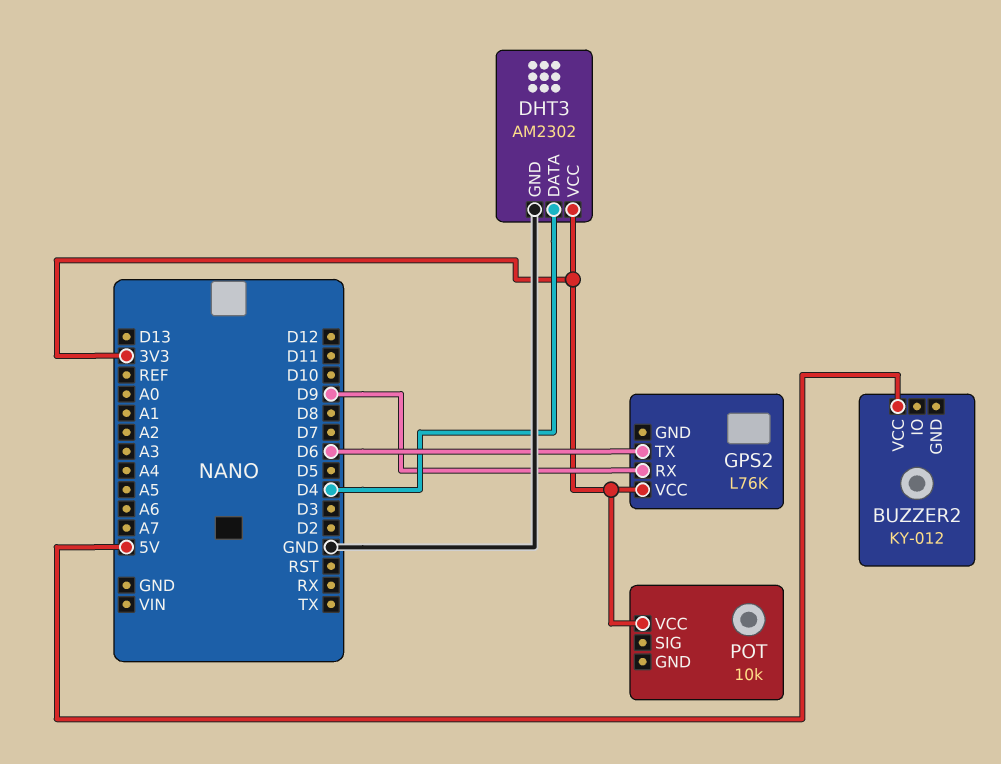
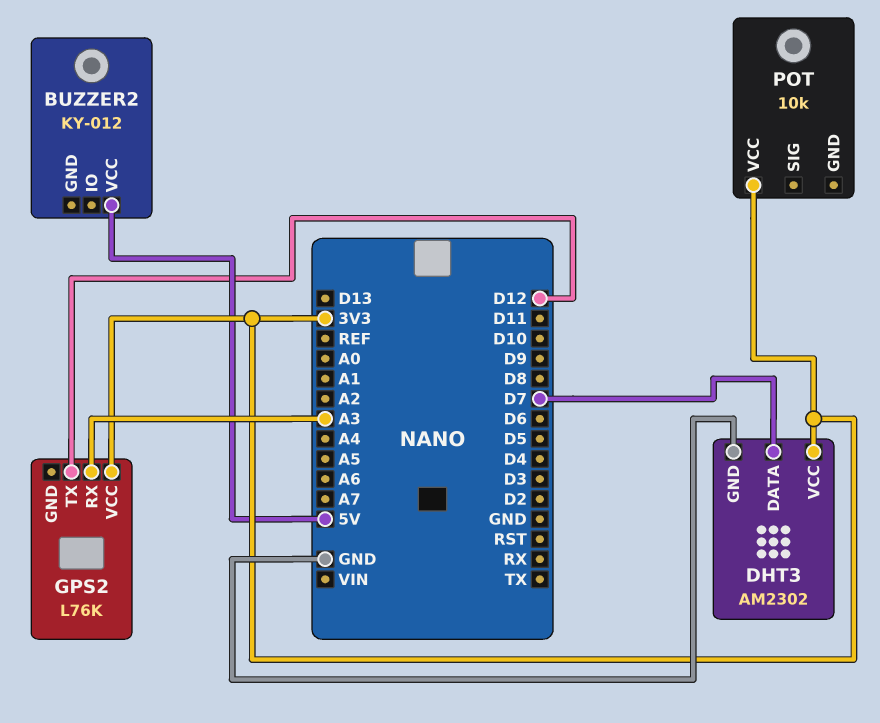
DHT3 pin DATA: D4 -> D7
GPS2 pin RX: D9 -> A3
GPS2 pin TX: D6 -> D12

